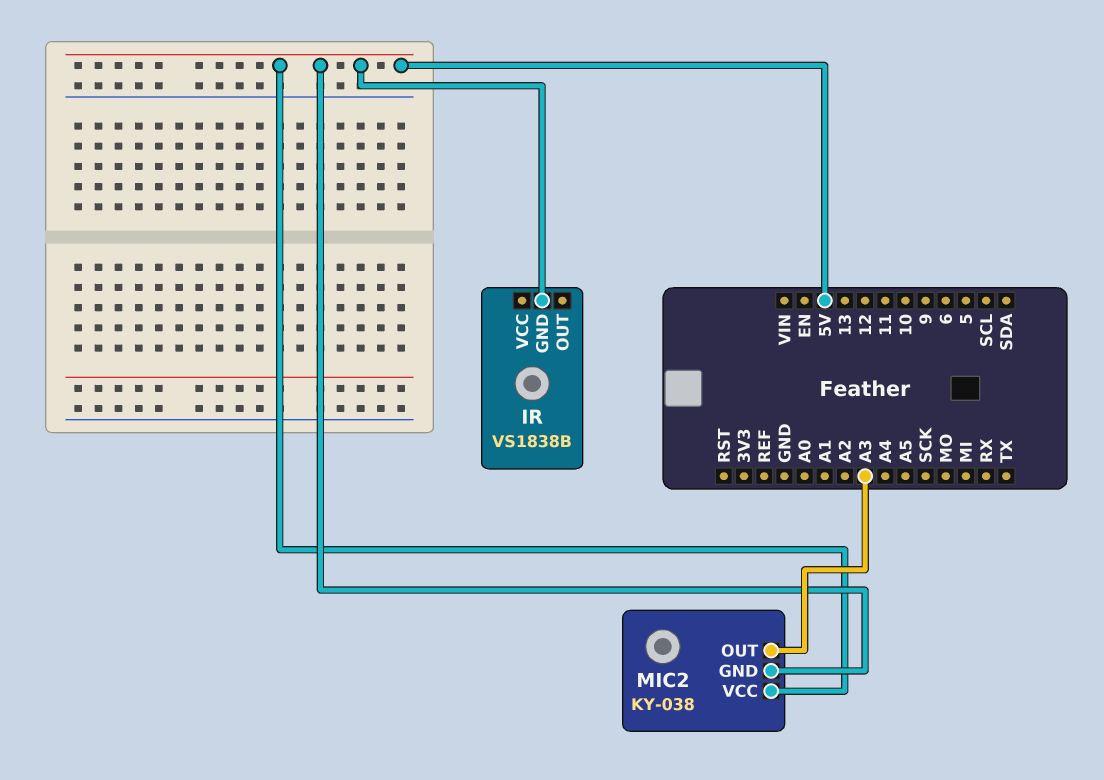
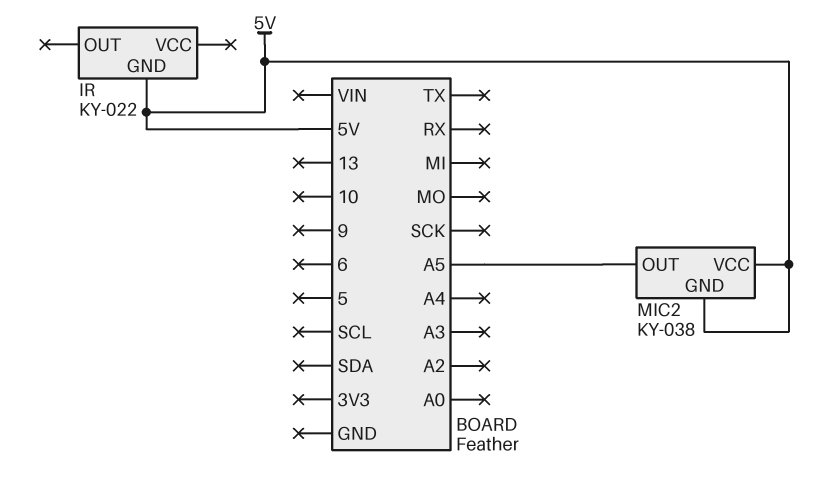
IR: VS1838B -> KY-022
MIC2 pin OUT: A3 -> A5

